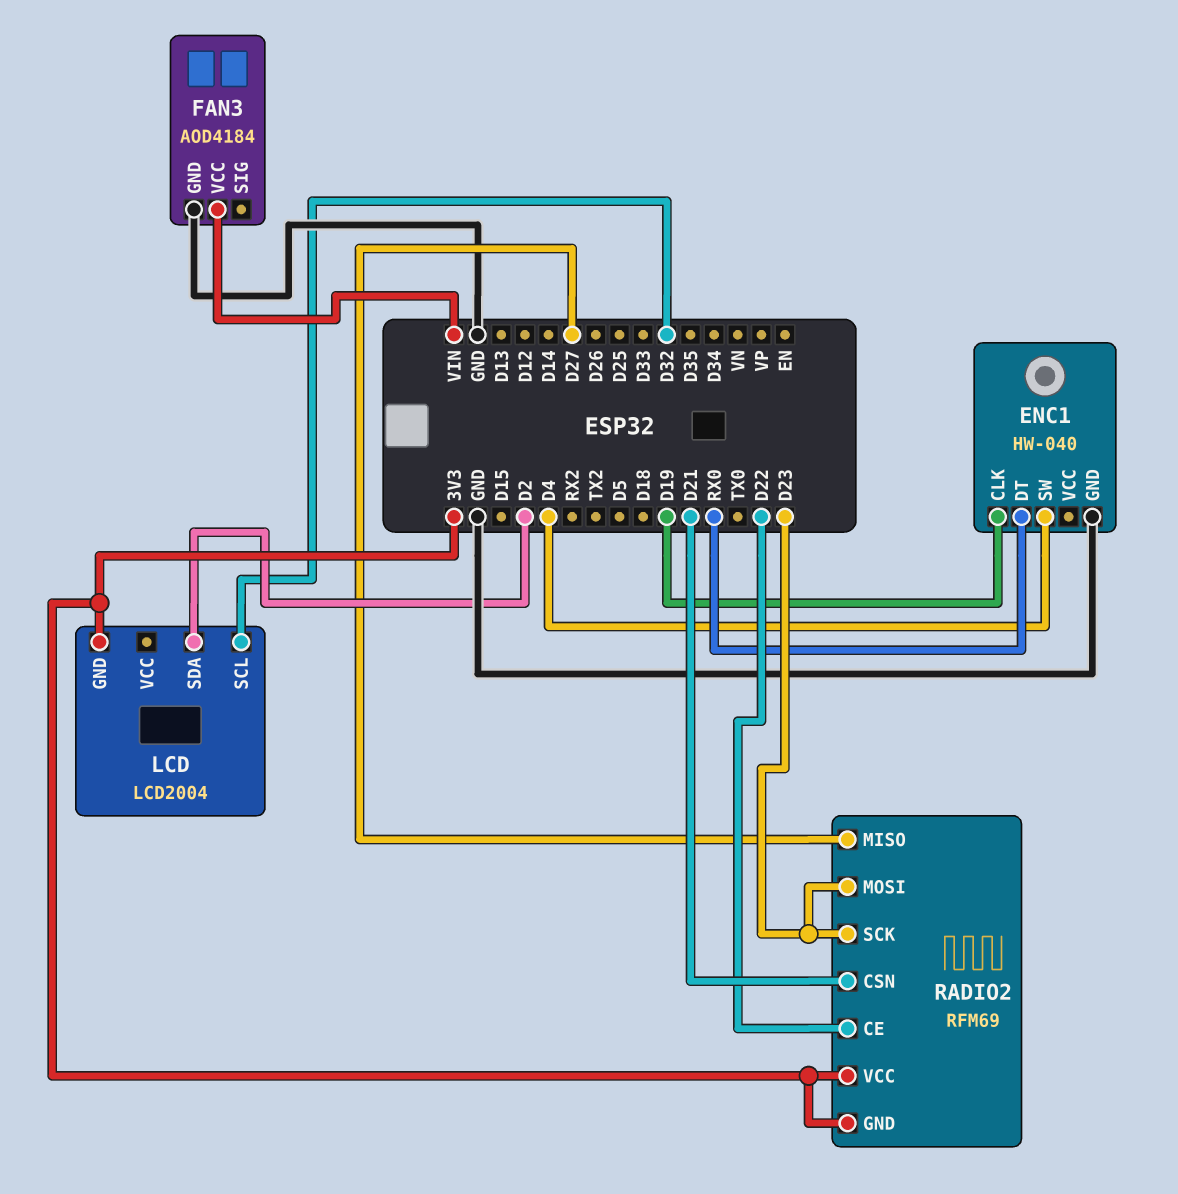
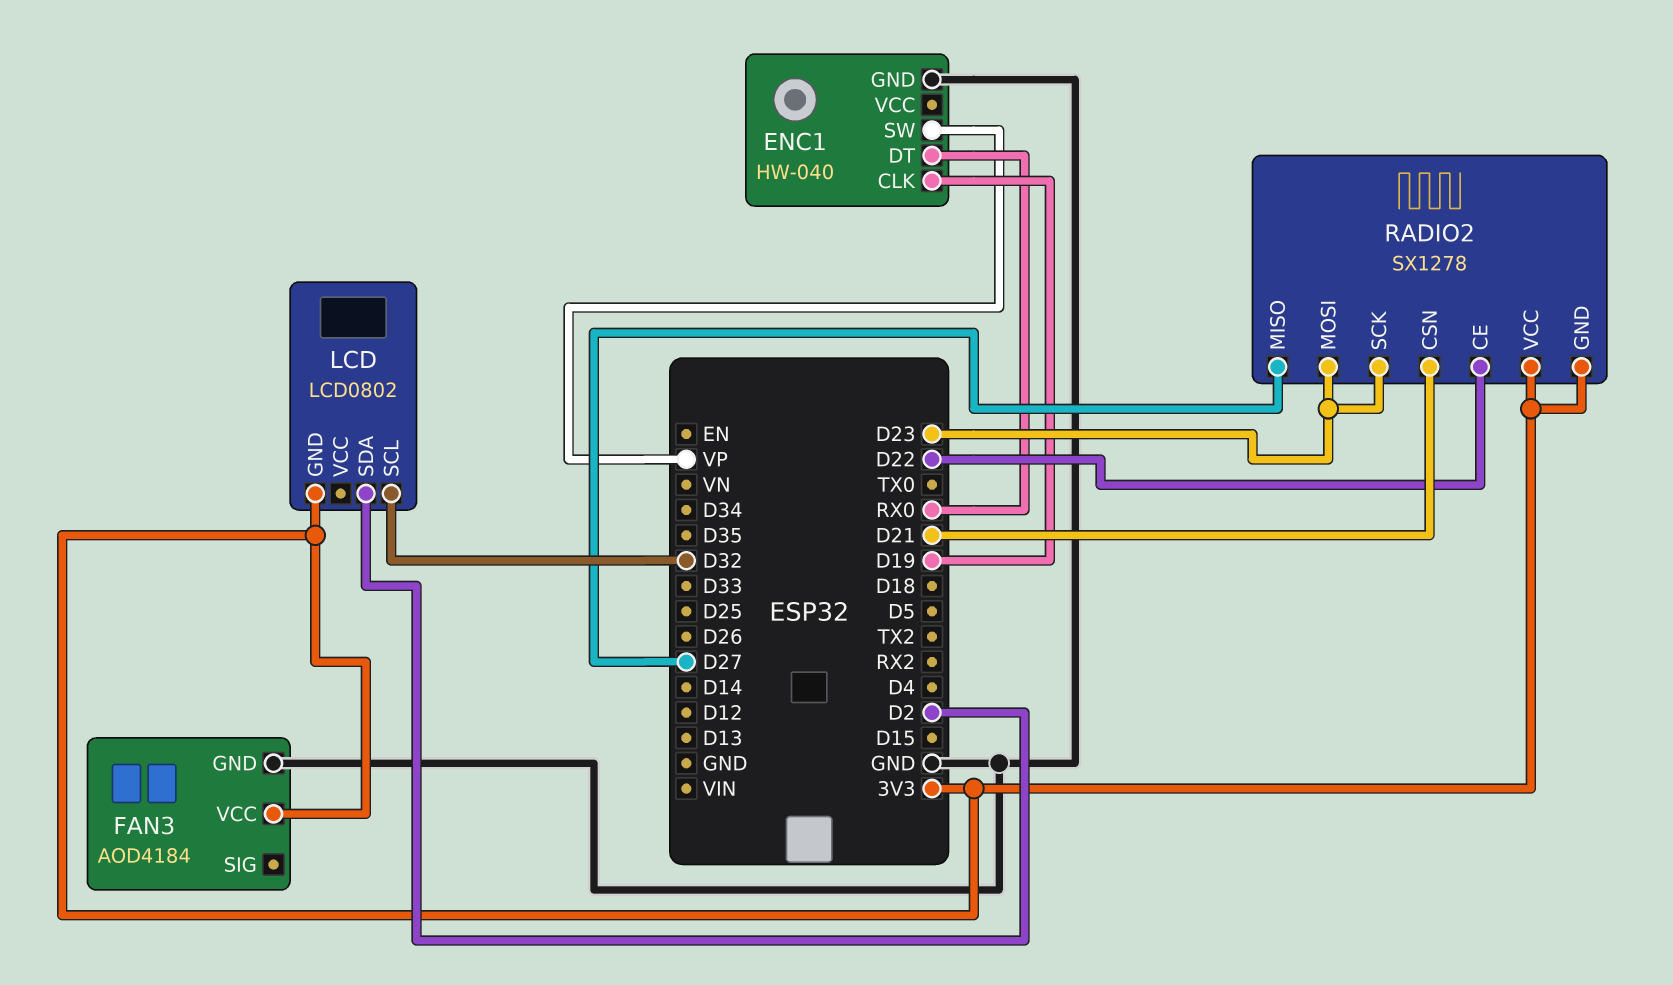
ENC1 pin SW: D4 -> VP
FAN3 pin VCC: VIN -> 3V3
LCD: LCD2004 -> LCD0802
RADIO2: RFM69 -> SX1278

